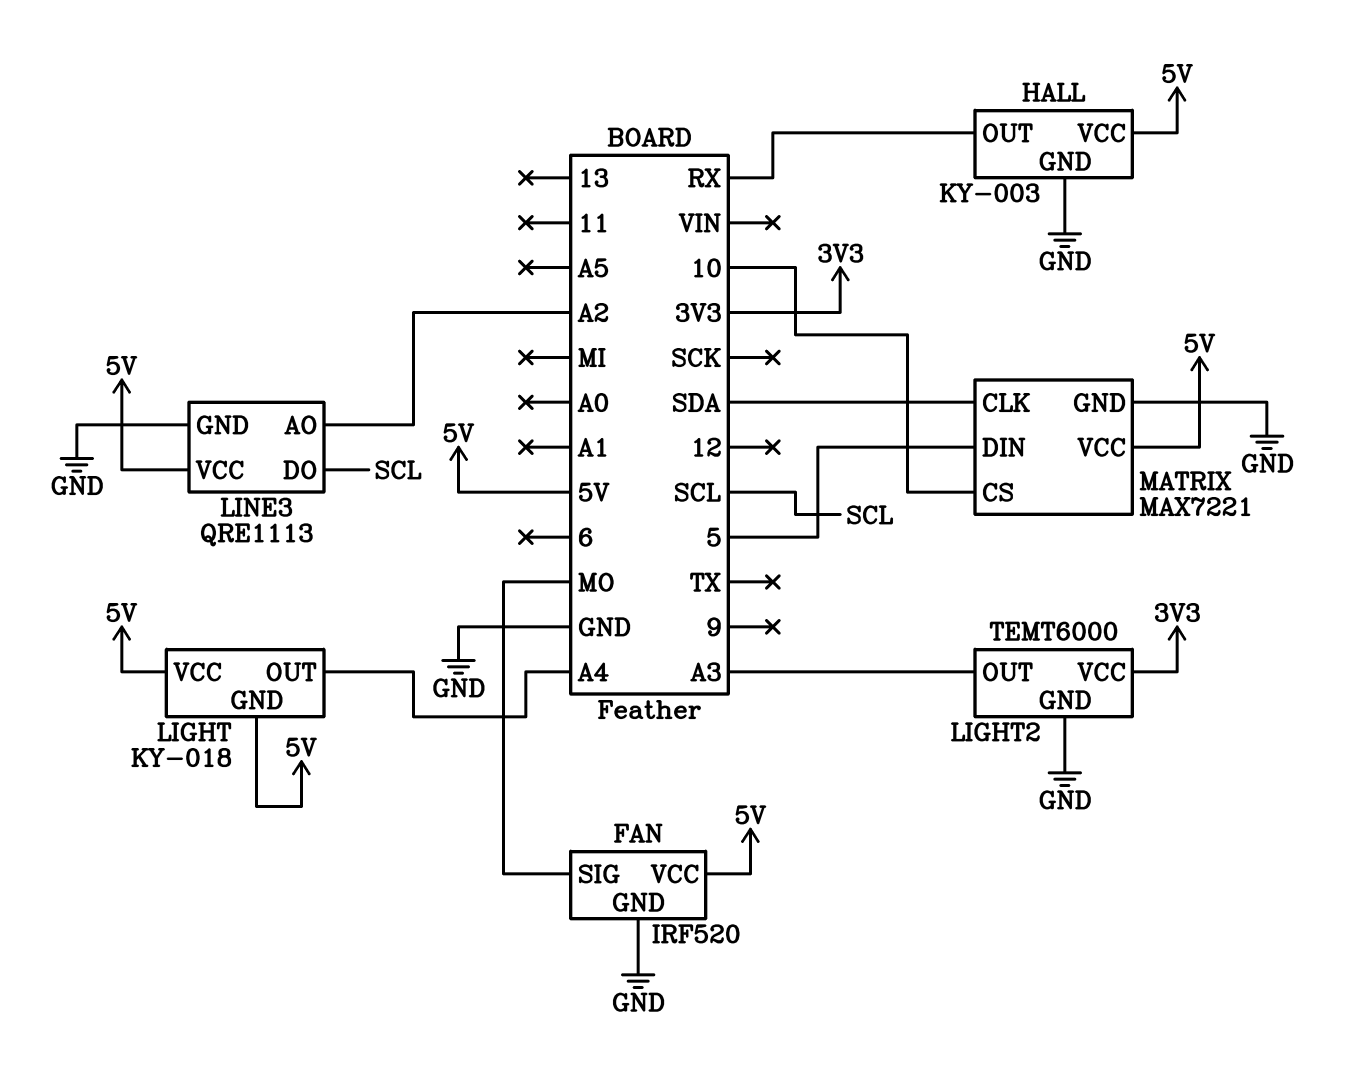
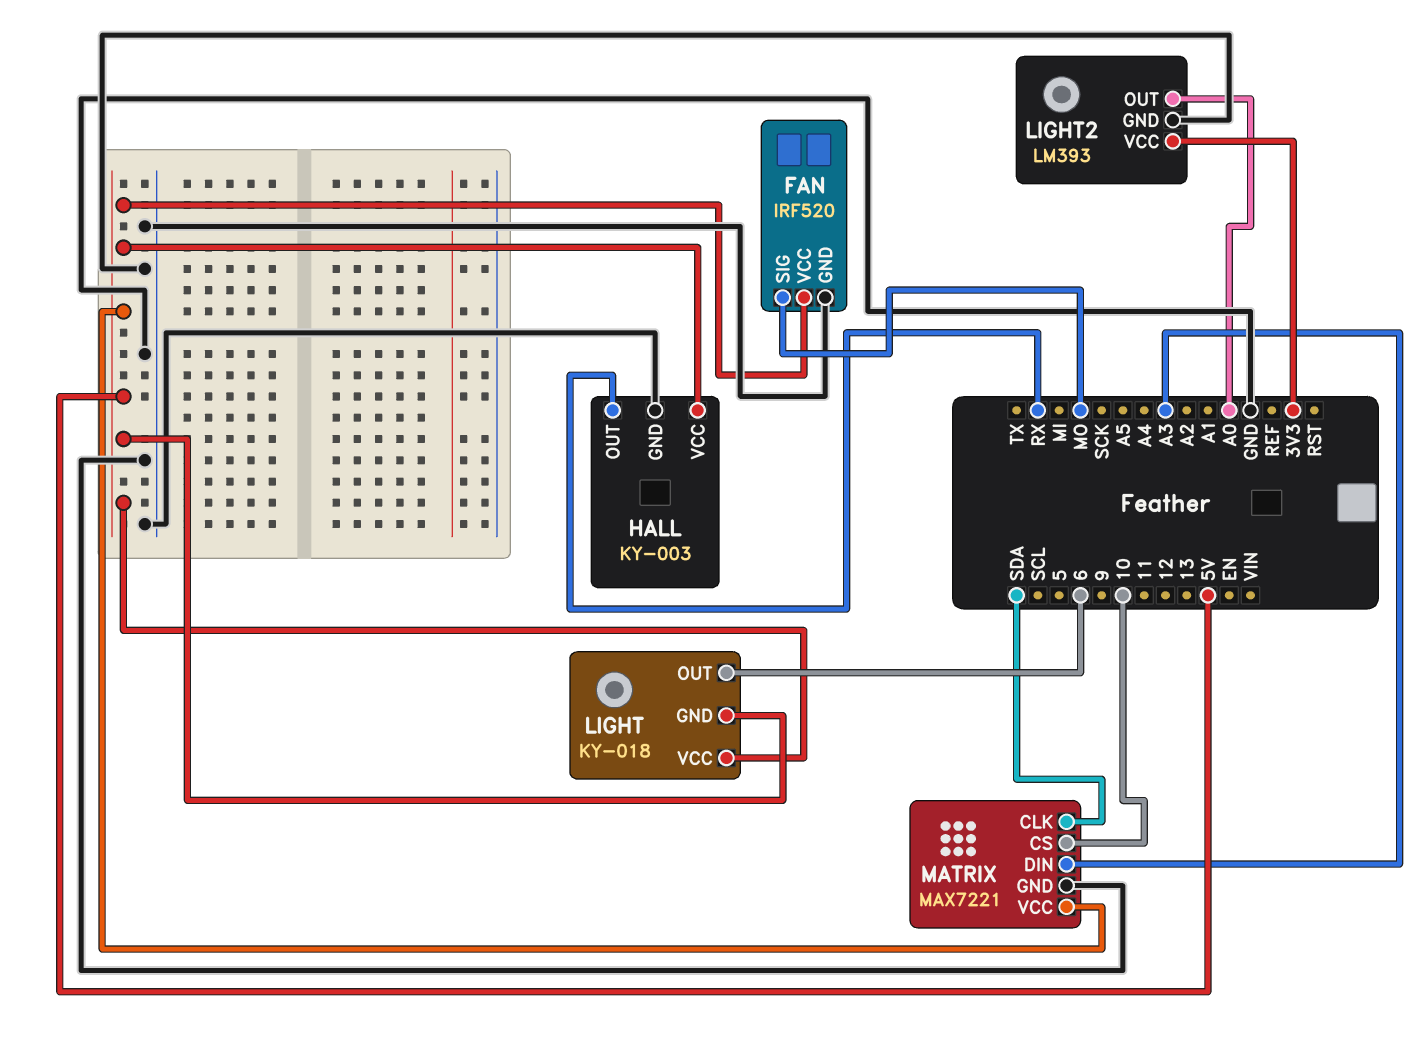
LIGHT pin OUT: A4 -> 6
LIGHT2: TEMT6000 -> LM393
LIGHT2 pin OUT: A3 -> A0
LINE3: QRE1113 -> none
LINE3 pin AO: A2 -> none
LINE3 pin DO: SCL -> none
LINE3 pin GND: GND -> none
LINE3 pin VCC: 5V -> none
MATRIX pin DIN: 5 -> A3

